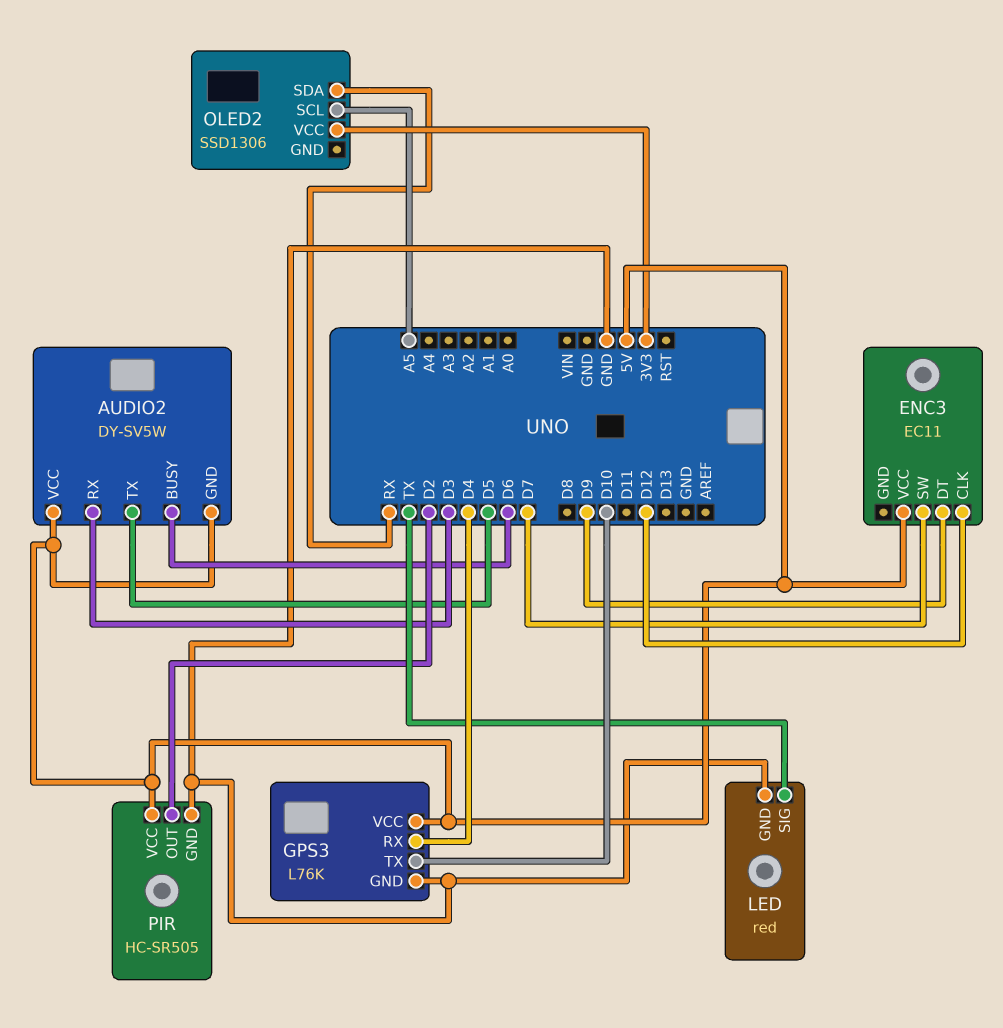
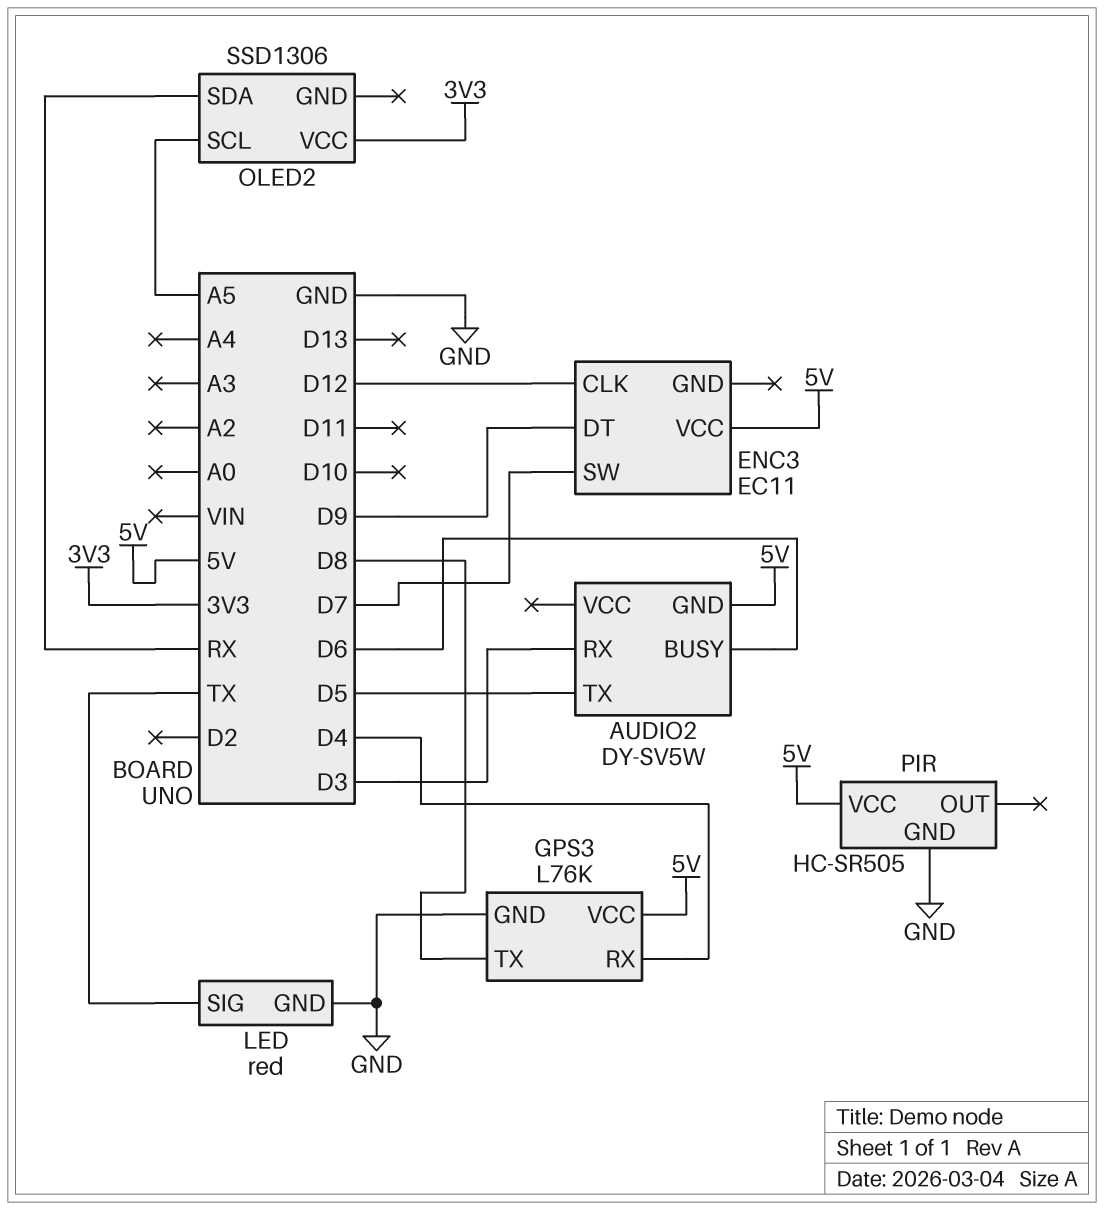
AUDIO2 pin VCC: 5V -> none
GPS3 pin TX: D10 -> D8
PIR pin OUT: D2 -> none

